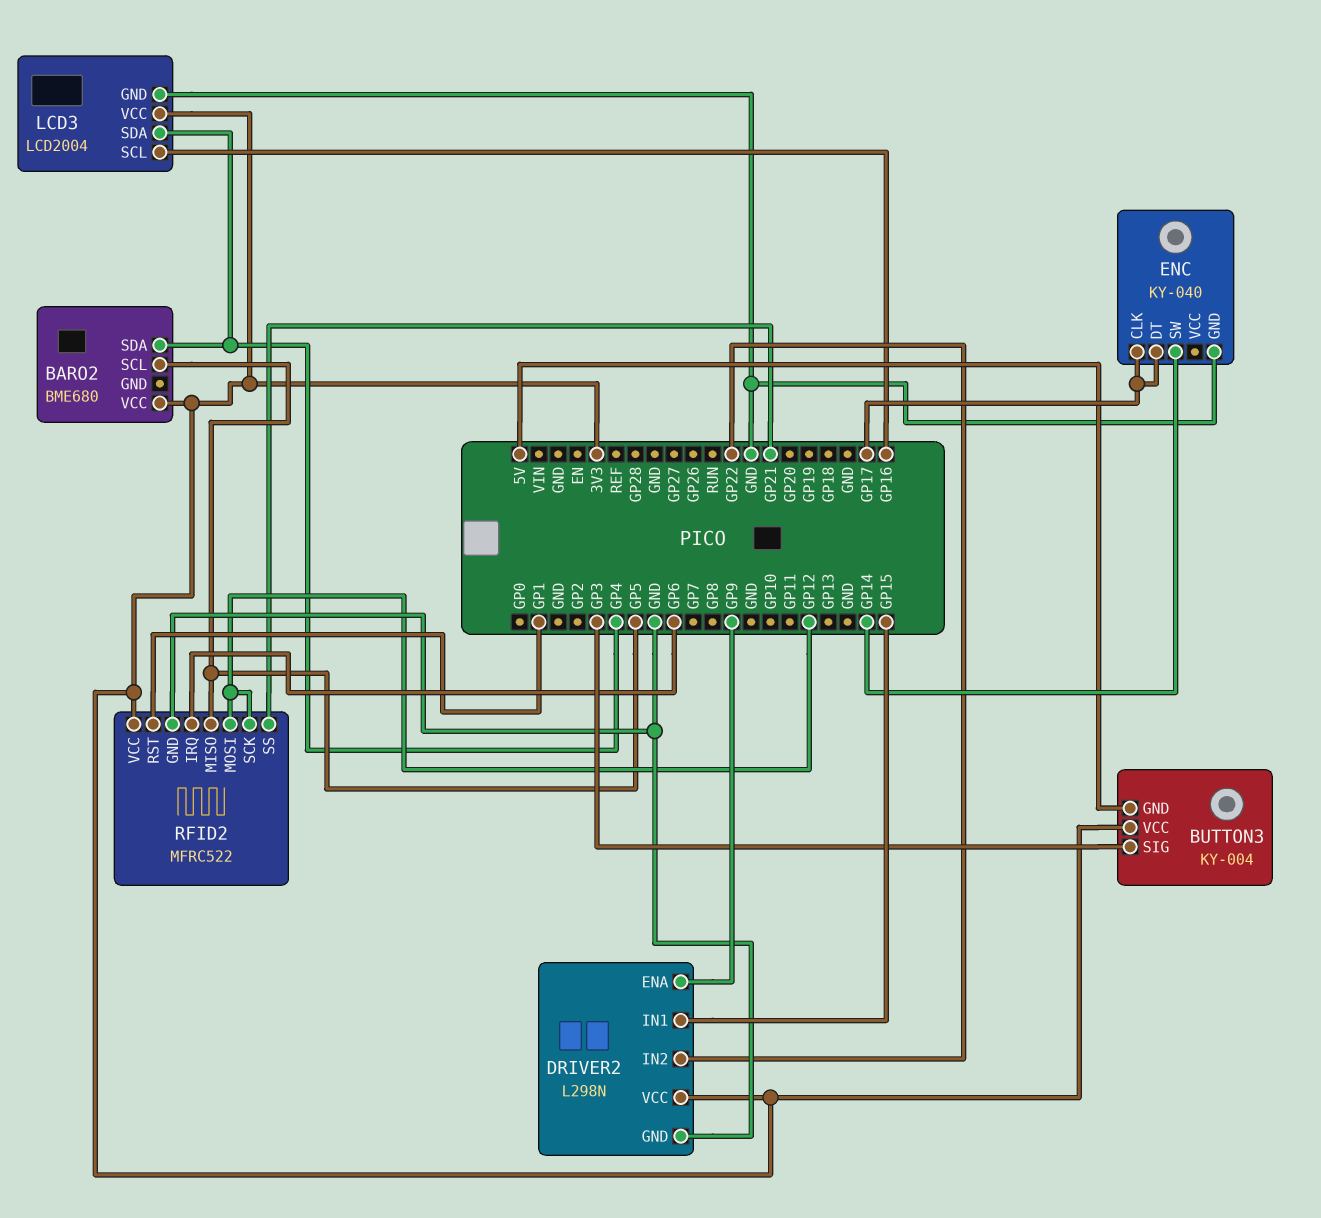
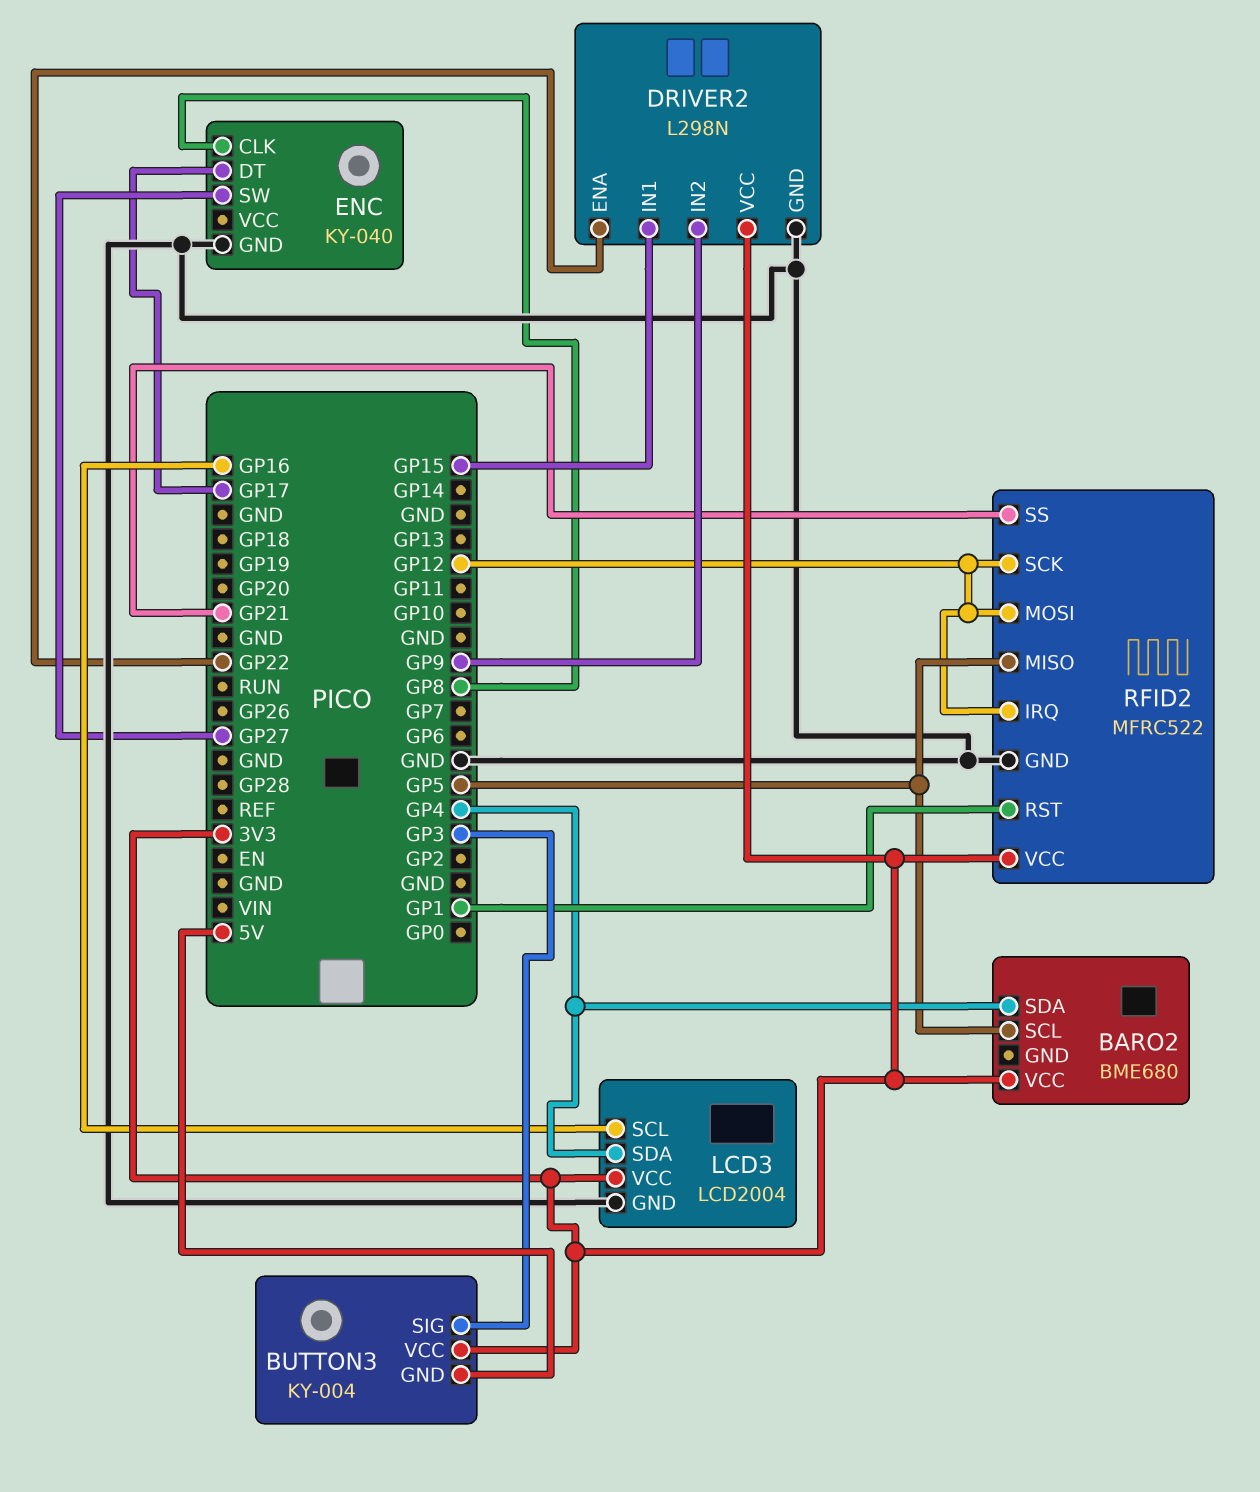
DRIVER2 pin ENA: GP9 -> GP22
DRIVER2 pin IN2: GP22 -> GP9
ENC pin CLK: GP17 -> GP8
ENC pin SW: GP14 -> GP27
RFID2 pin IRQ: GP6 -> GP12

